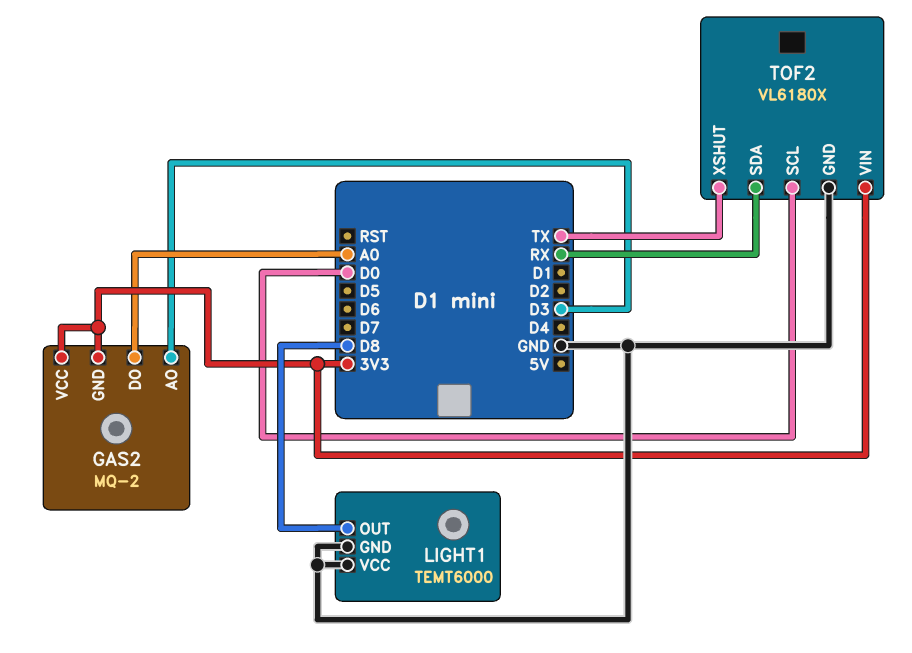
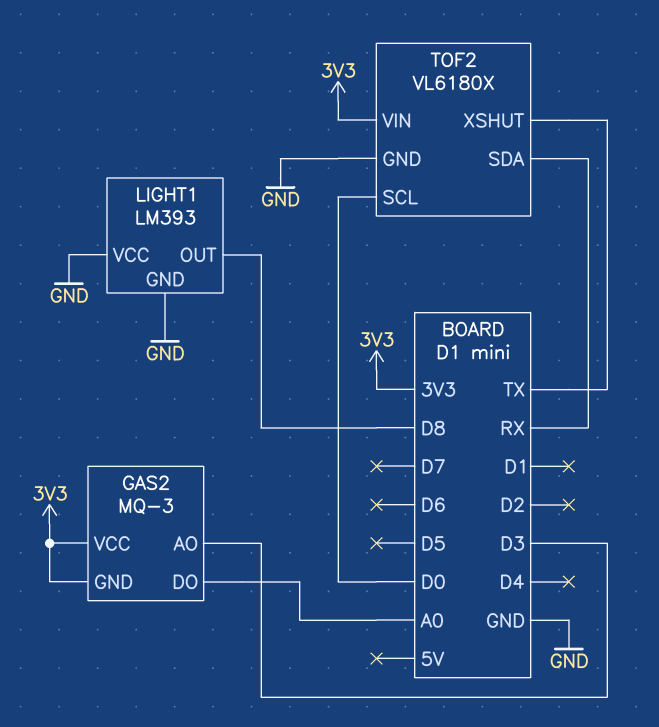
GAS2: MQ-2 -> MQ-3
LIGHT1: TEMT6000 -> LM393

